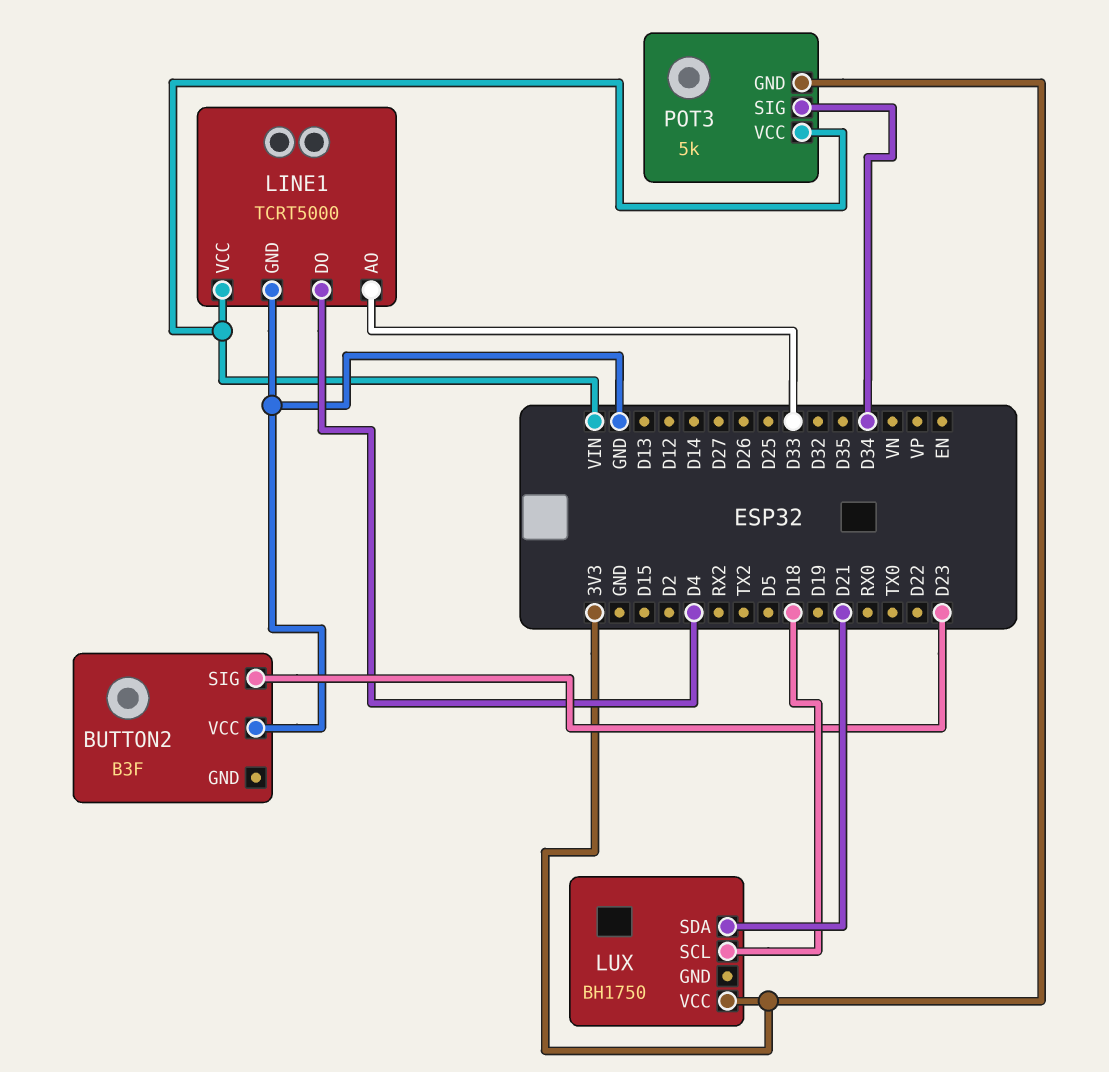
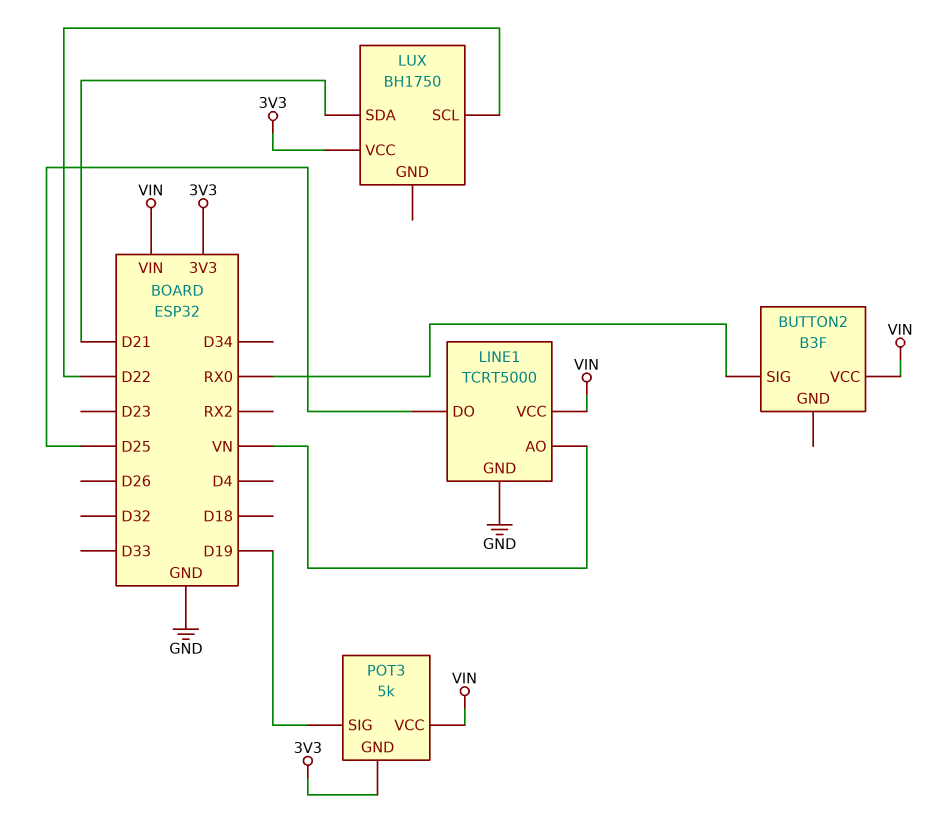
BUTTON2 pin SIG: D23 -> RX0
BUTTON2 pin VCC: GND -> VIN
LINE1 pin AO: D33 -> VN
LINE1 pin DO: D4 -> D25
LUX pin SCL: D18 -> D22
POT3 pin SIG: D34 -> D19

